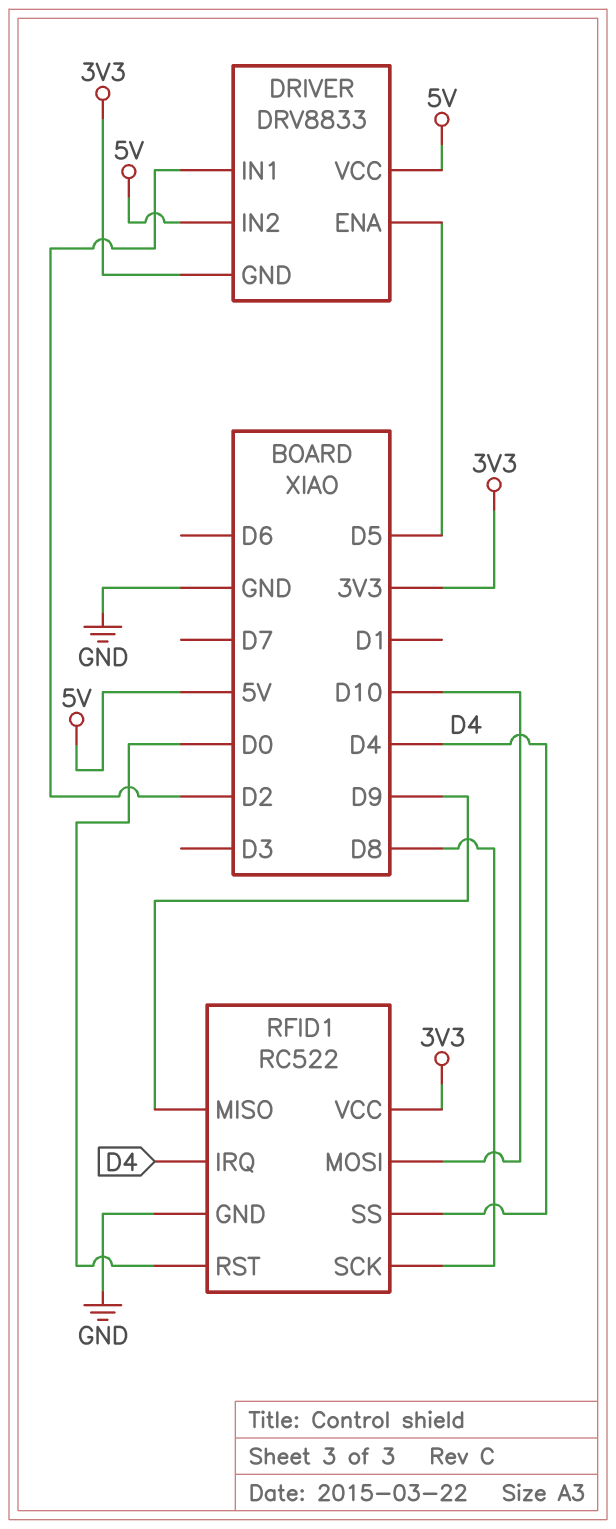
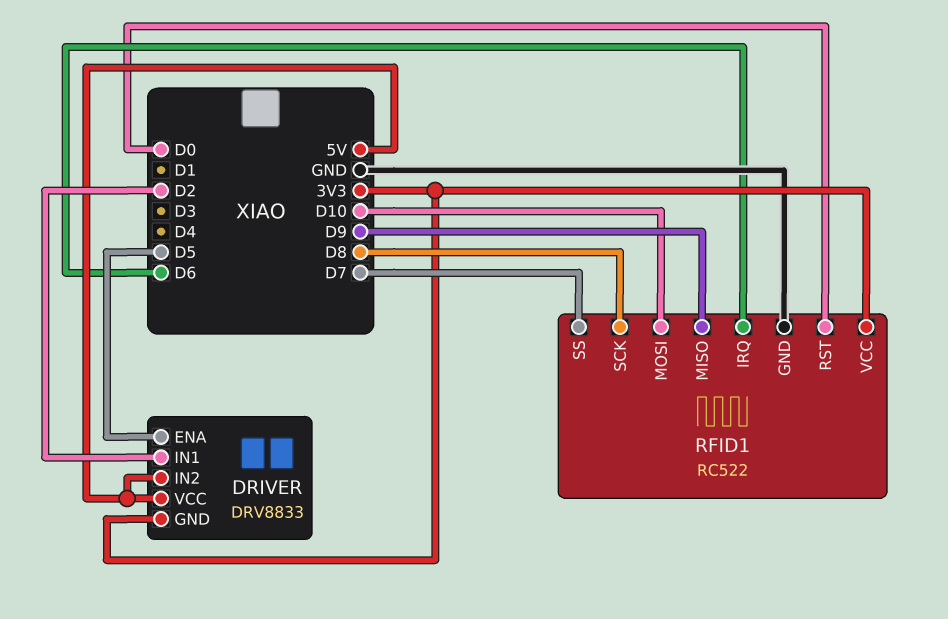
RFID1 pin IRQ: D4 -> D6
RFID1 pin SS: D4 -> D7

